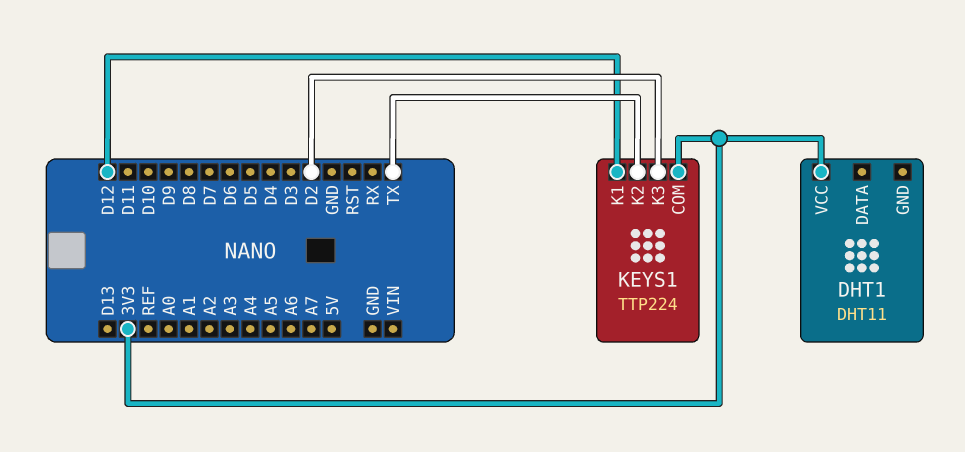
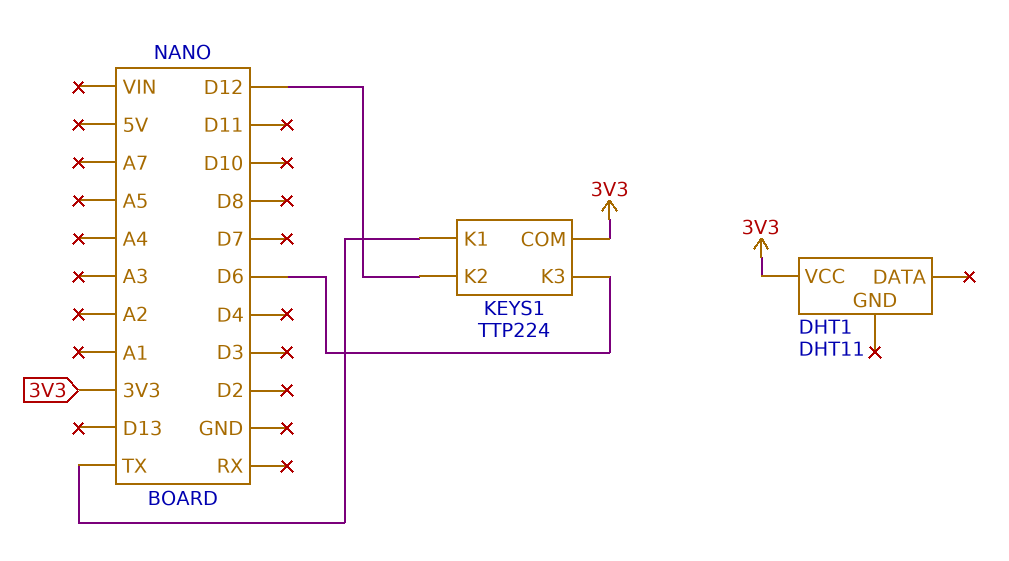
KEYS1 pin K1: D12 -> TX
KEYS1 pin K2: TX -> D12
KEYS1 pin K3: D2 -> D6

